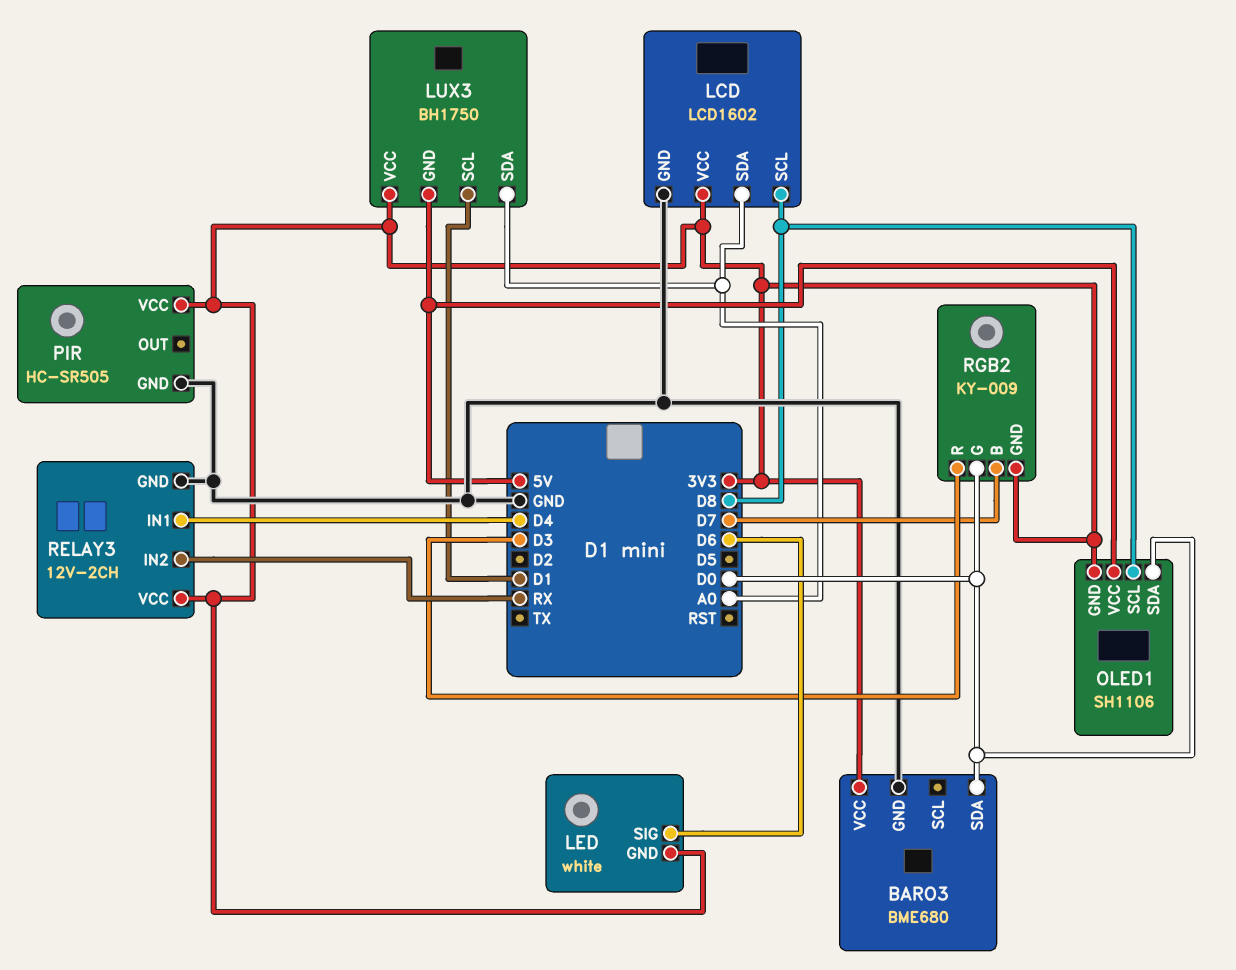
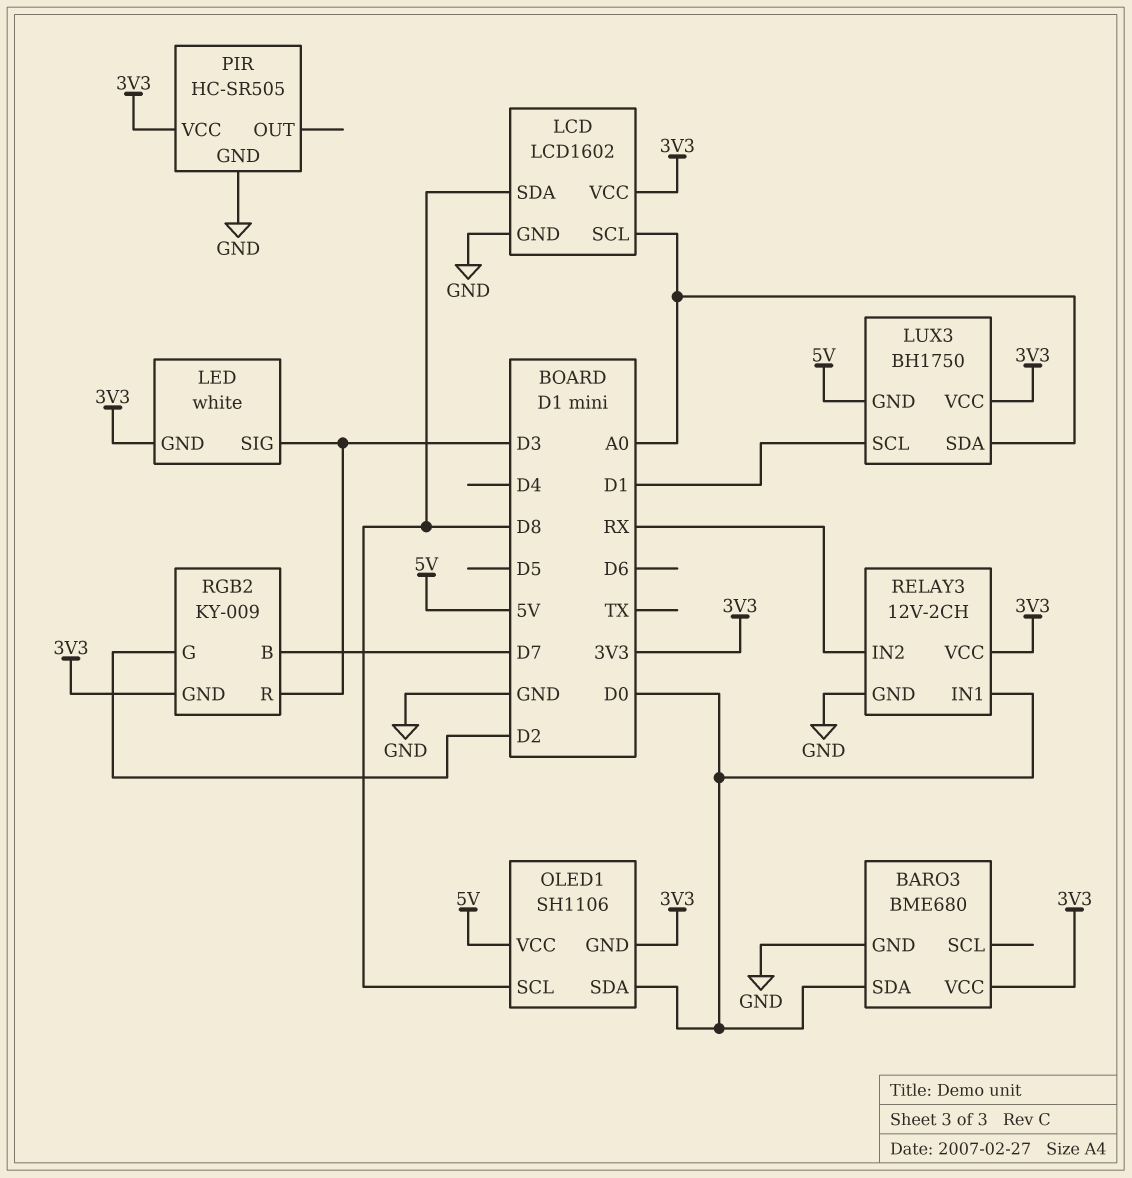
LCD pin SCL: D8 -> A0
LCD pin SDA: A0 -> D8
LED pin SIG: D6 -> D3
RELAY3 pin IN1: D4 -> D0
RGB2 pin G: D0 -> D2

